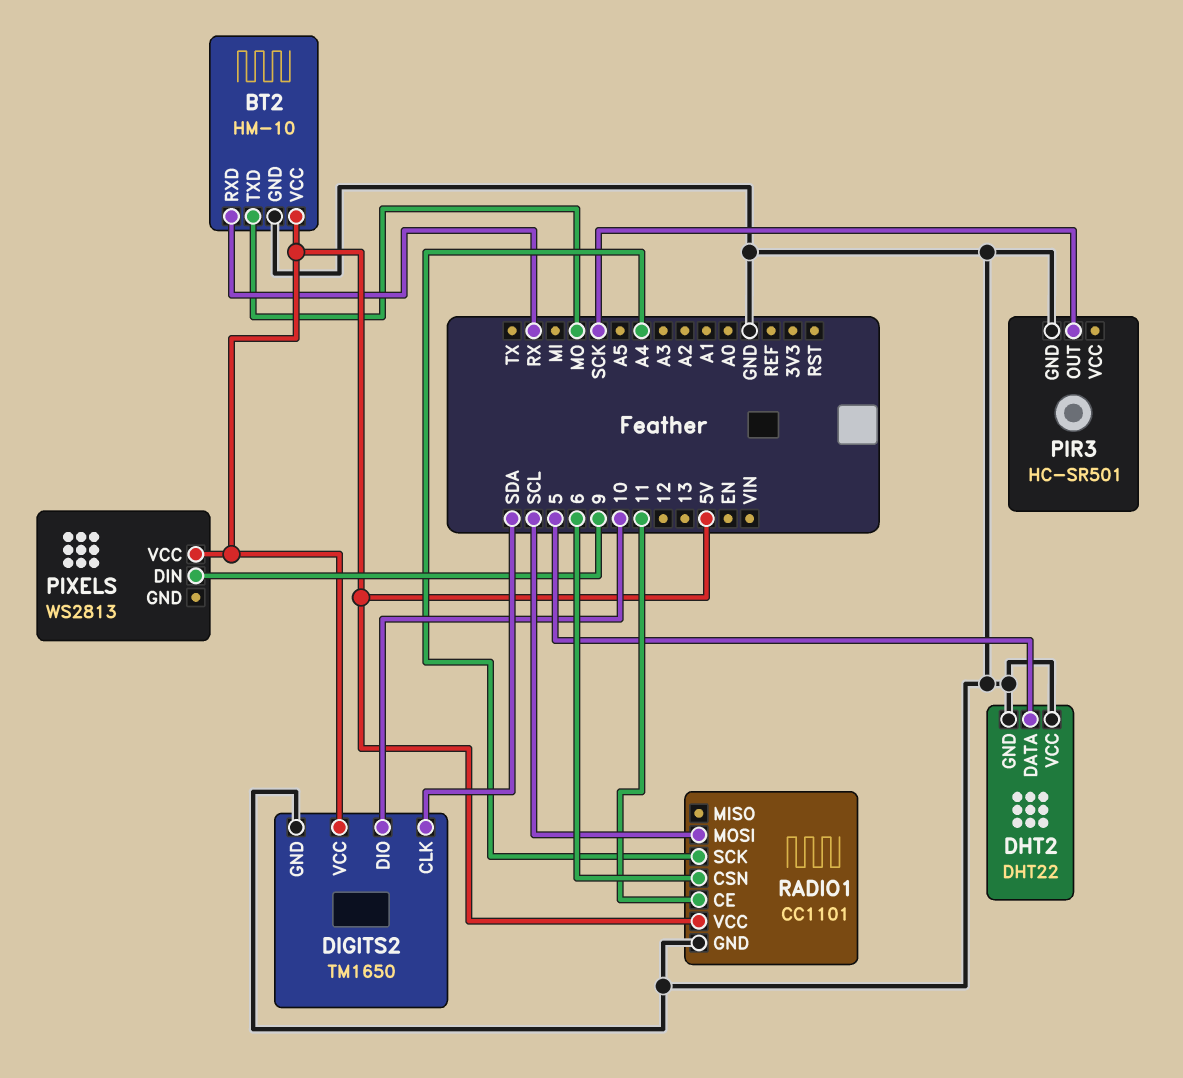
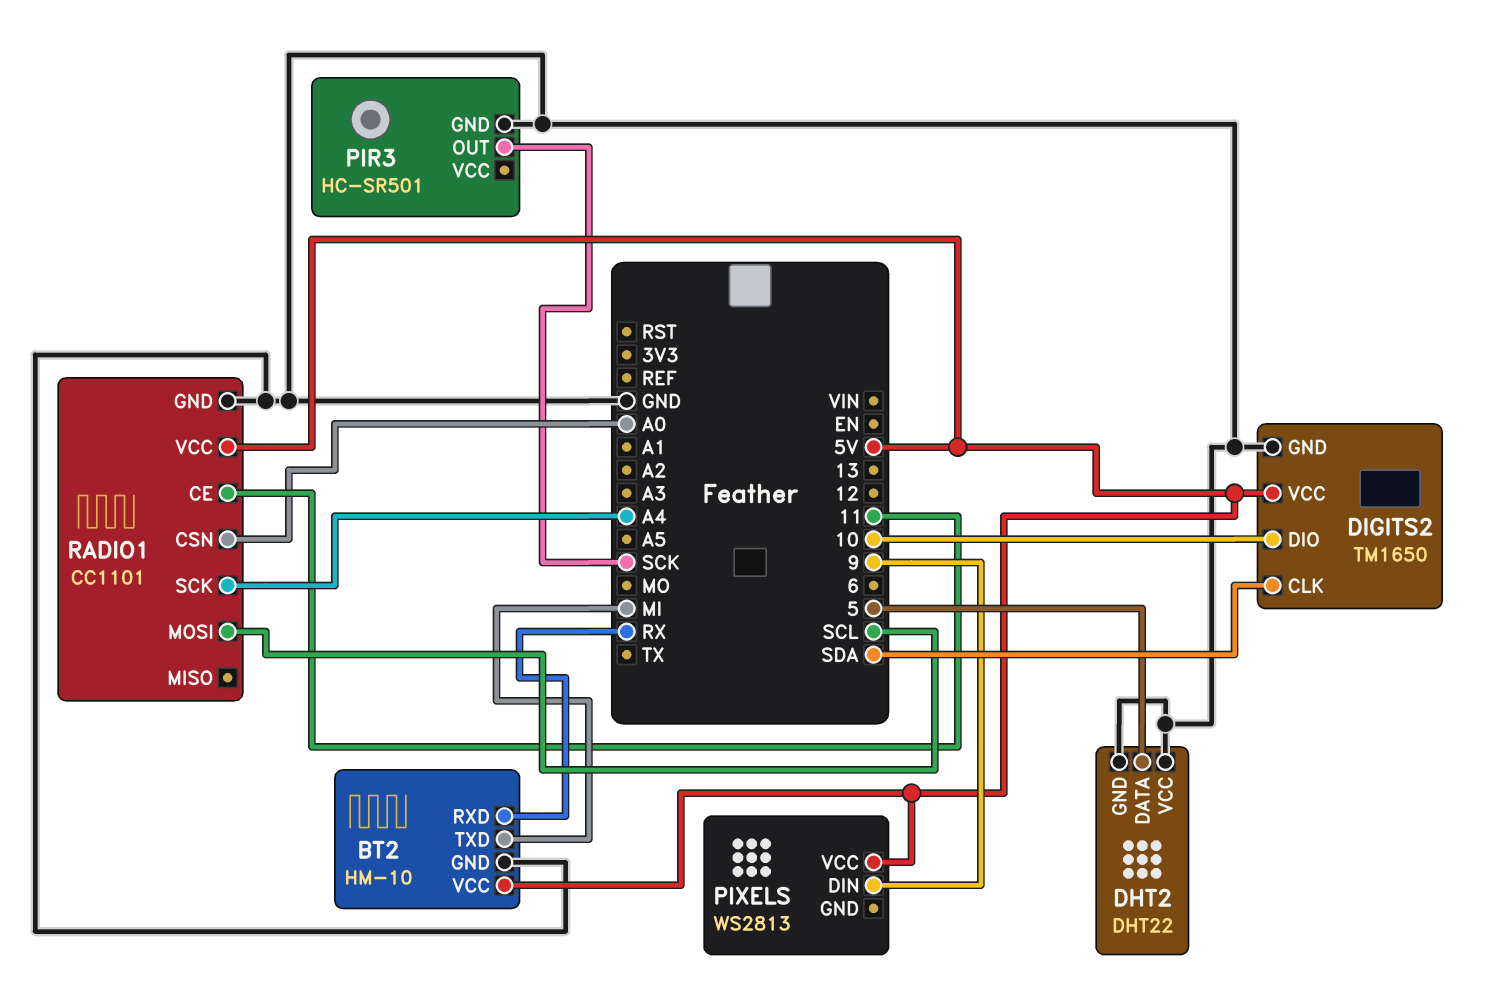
BT2 pin TXD: MO -> MI
RADIO1 pin CSN: 6 -> A0

